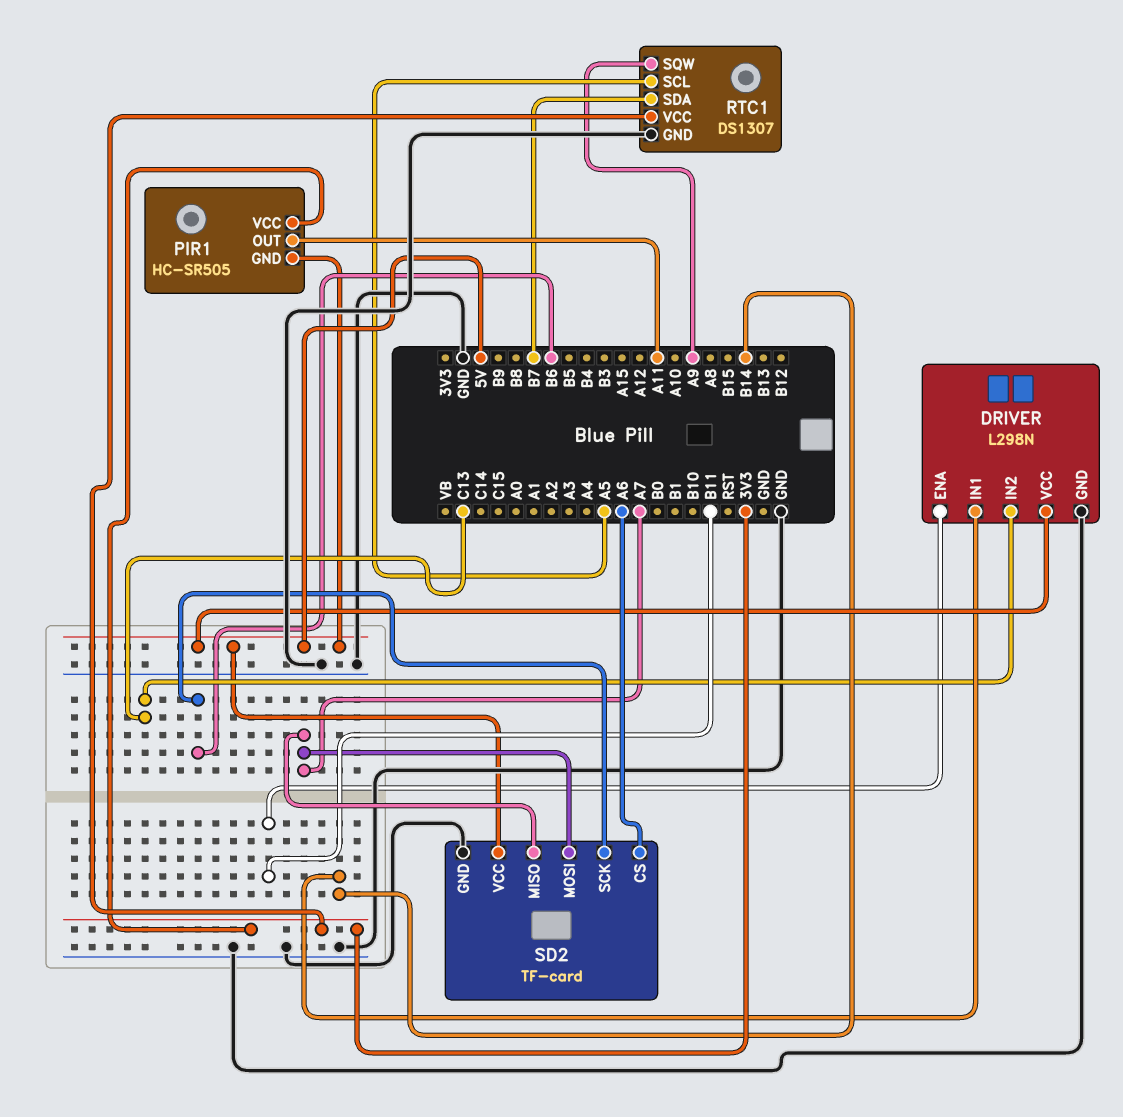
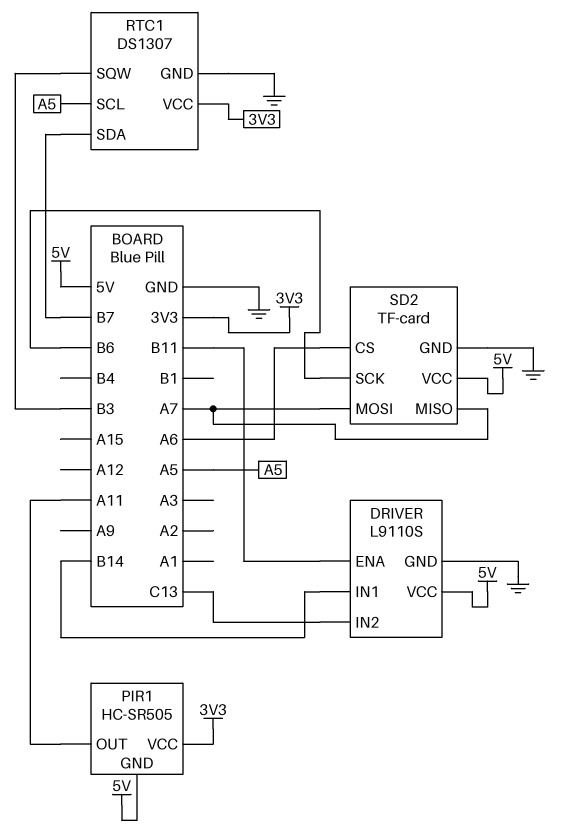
DRIVER: L298N -> L9110S
RTC1 pin SQW: A9 -> B3

